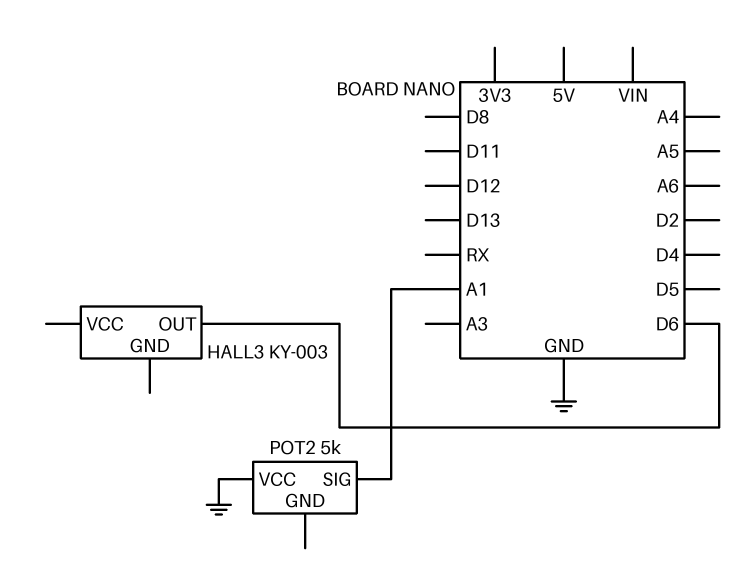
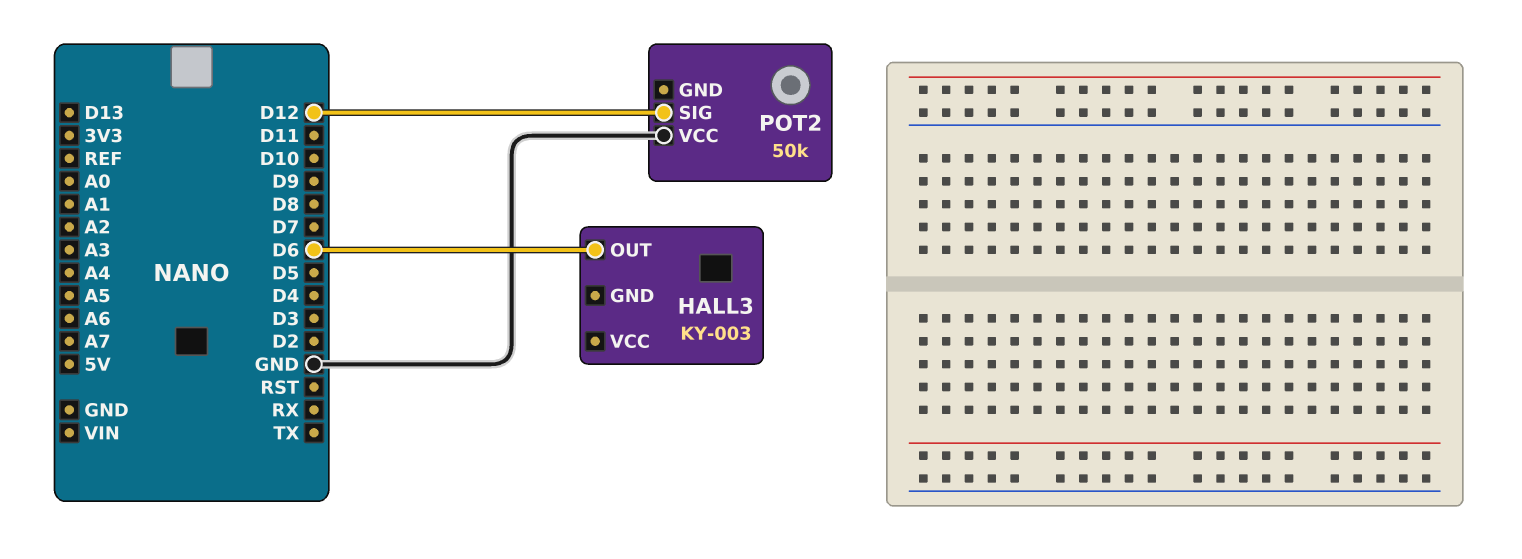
POT2: 5k -> 50k
POT2 pin SIG: A1 -> D12

